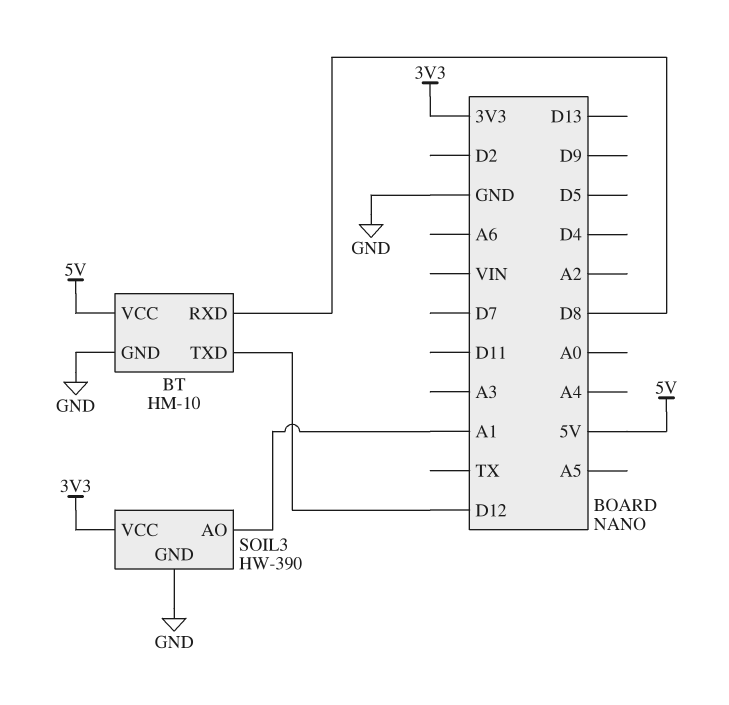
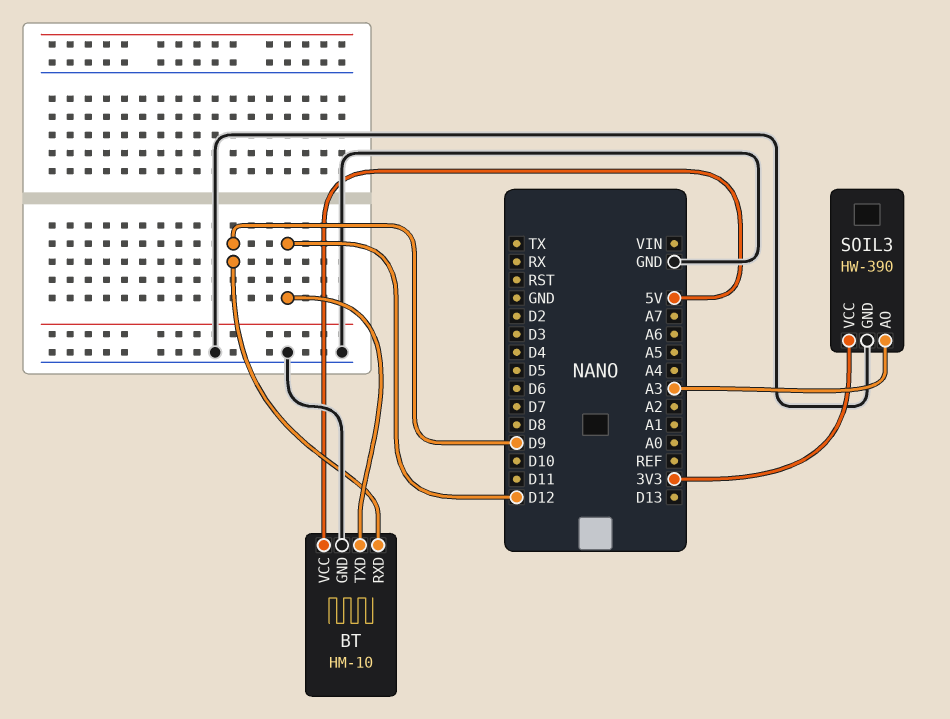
BT pin RXD: D8 -> D9
SOIL3 pin AO: A1 -> A3

